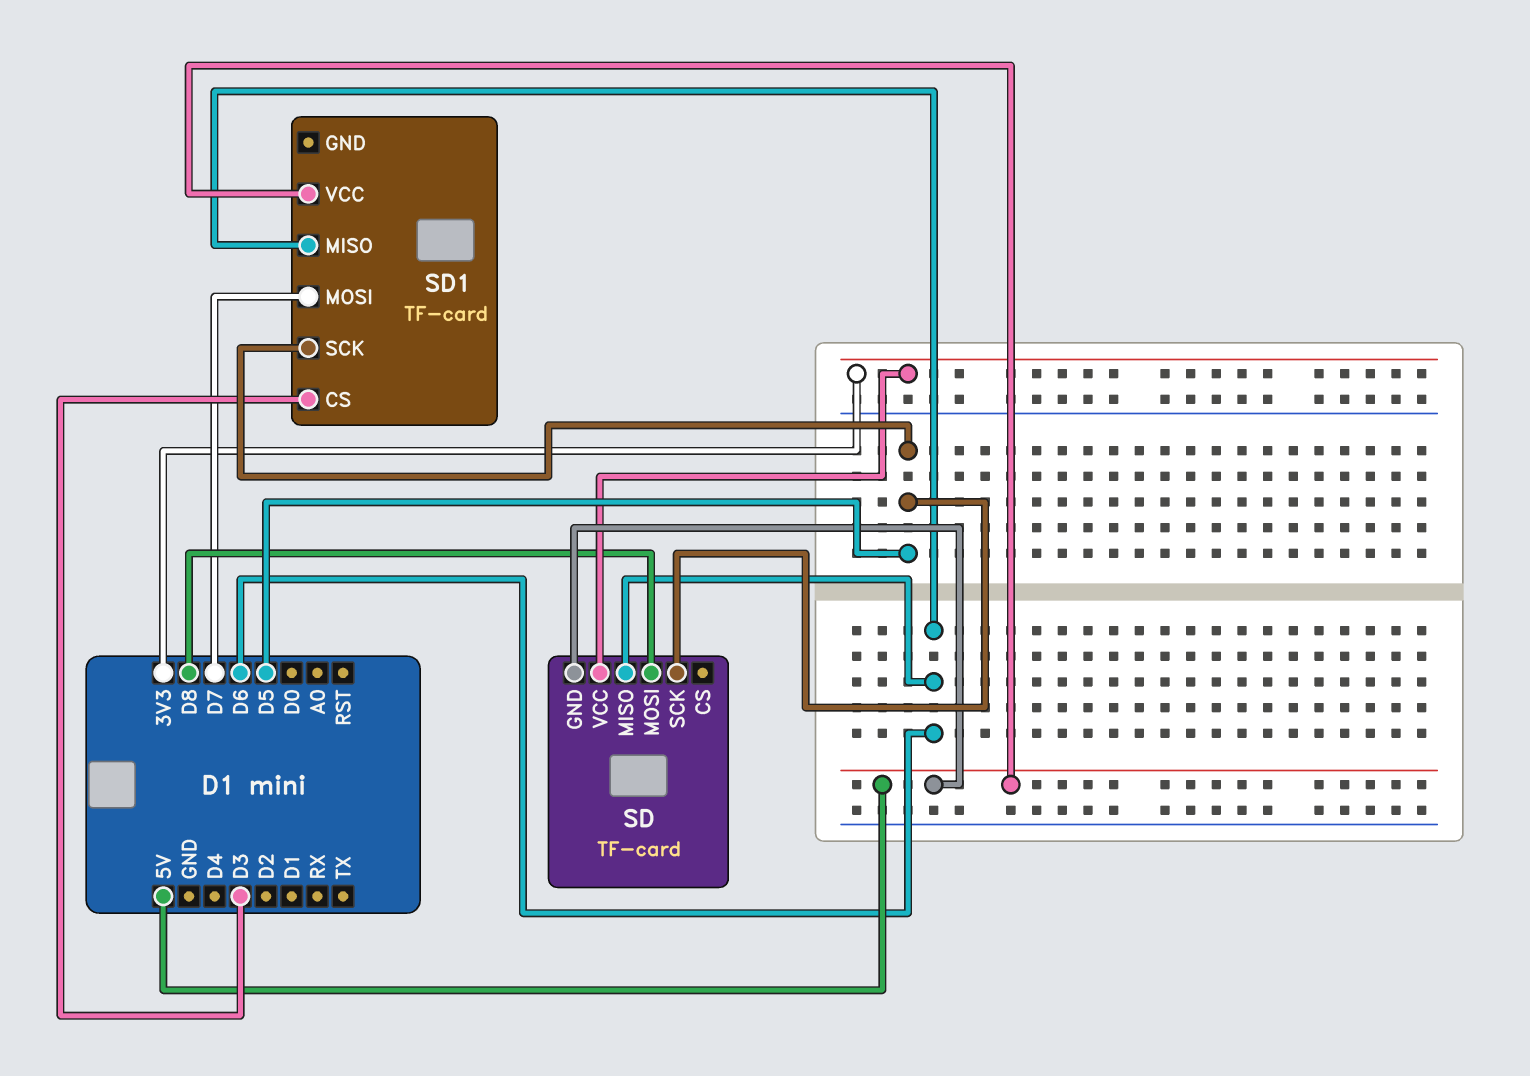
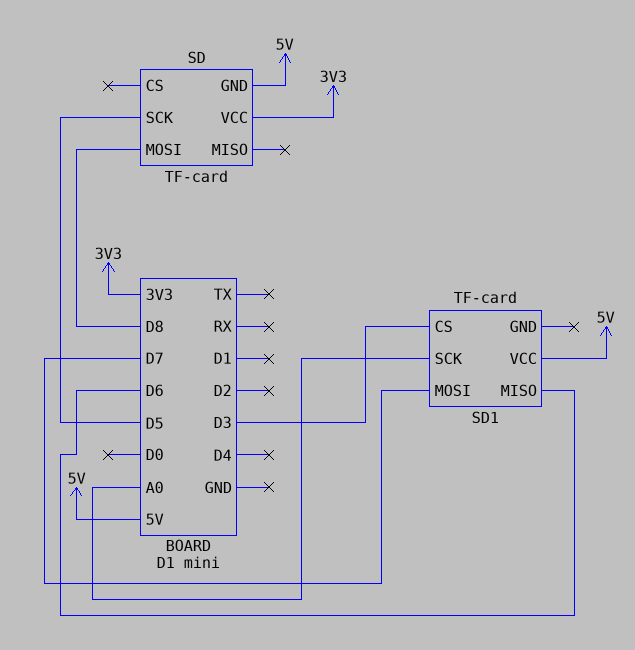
SD pin MISO: D6 -> none
SD1 pin SCK: D5 -> A0

